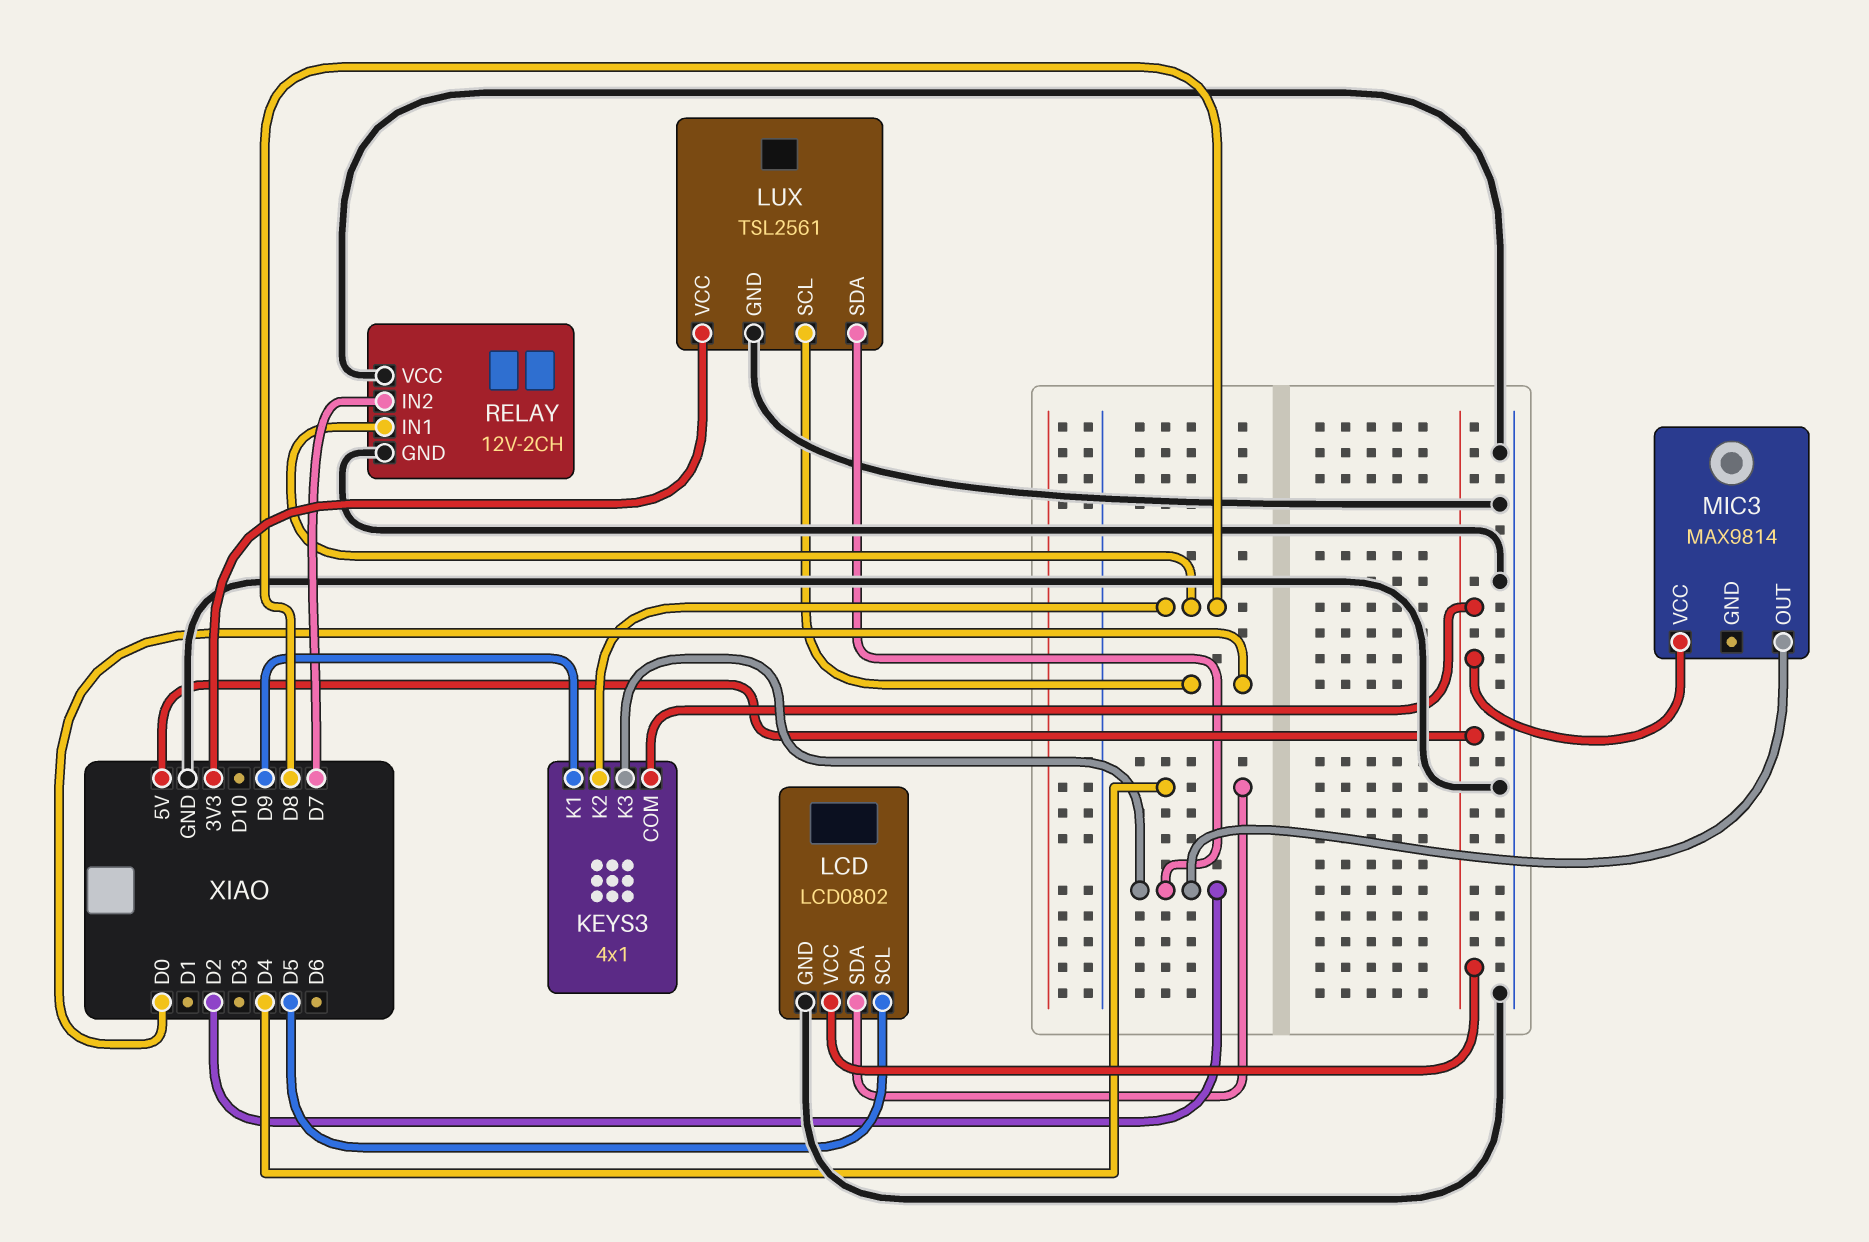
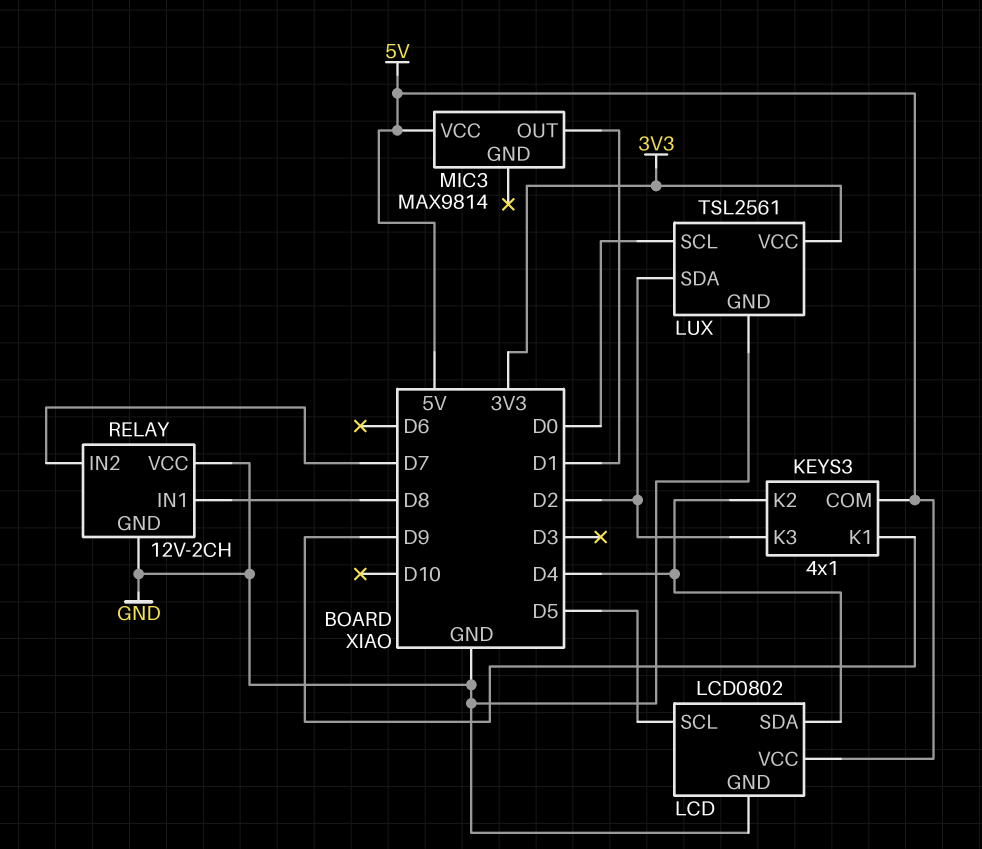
KEYS3 pin K2: D8 -> D4
MIC3 pin OUT: D2 -> D1

